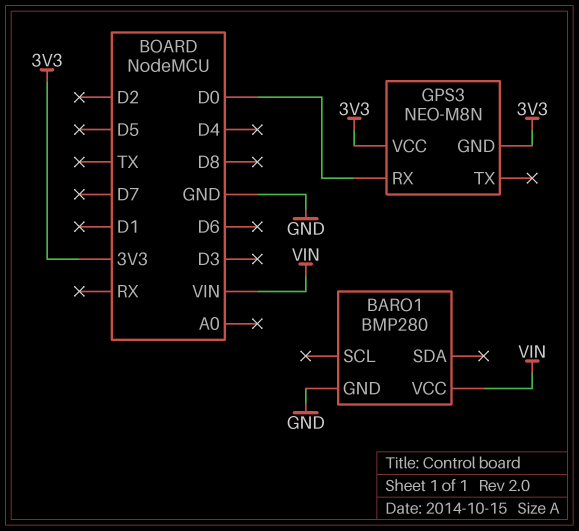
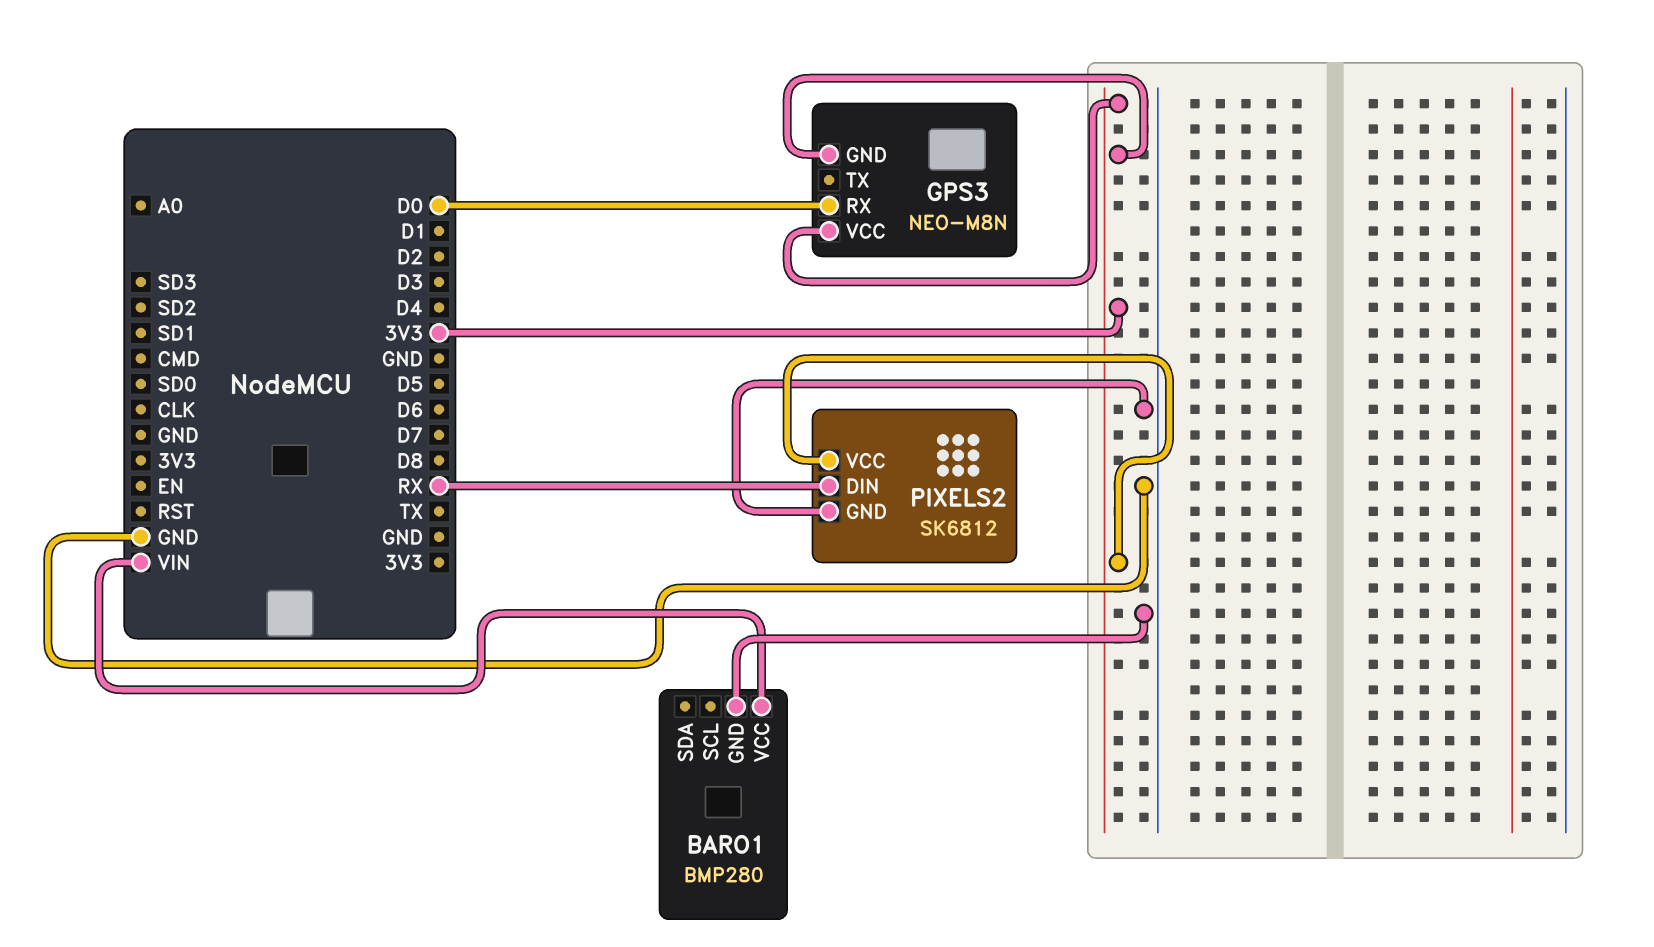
PIXELS2: none -> SK6812
PIXELS2 pin DIN: none -> RX
PIXELS2 pin GND: none -> GND
PIXELS2 pin VCC: none -> 3V3

